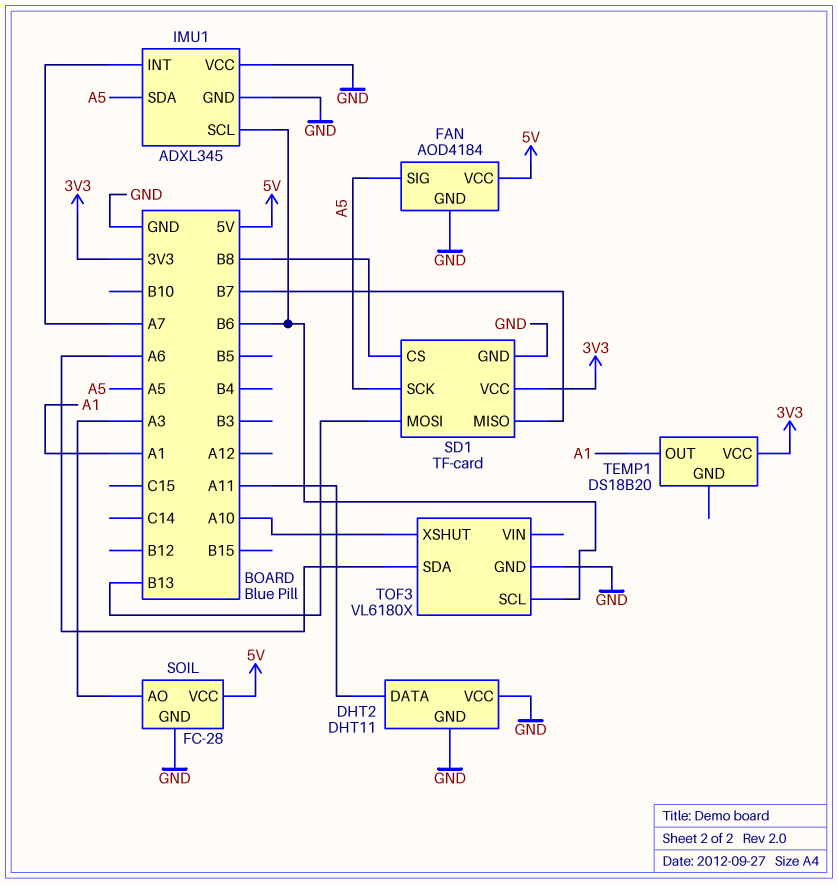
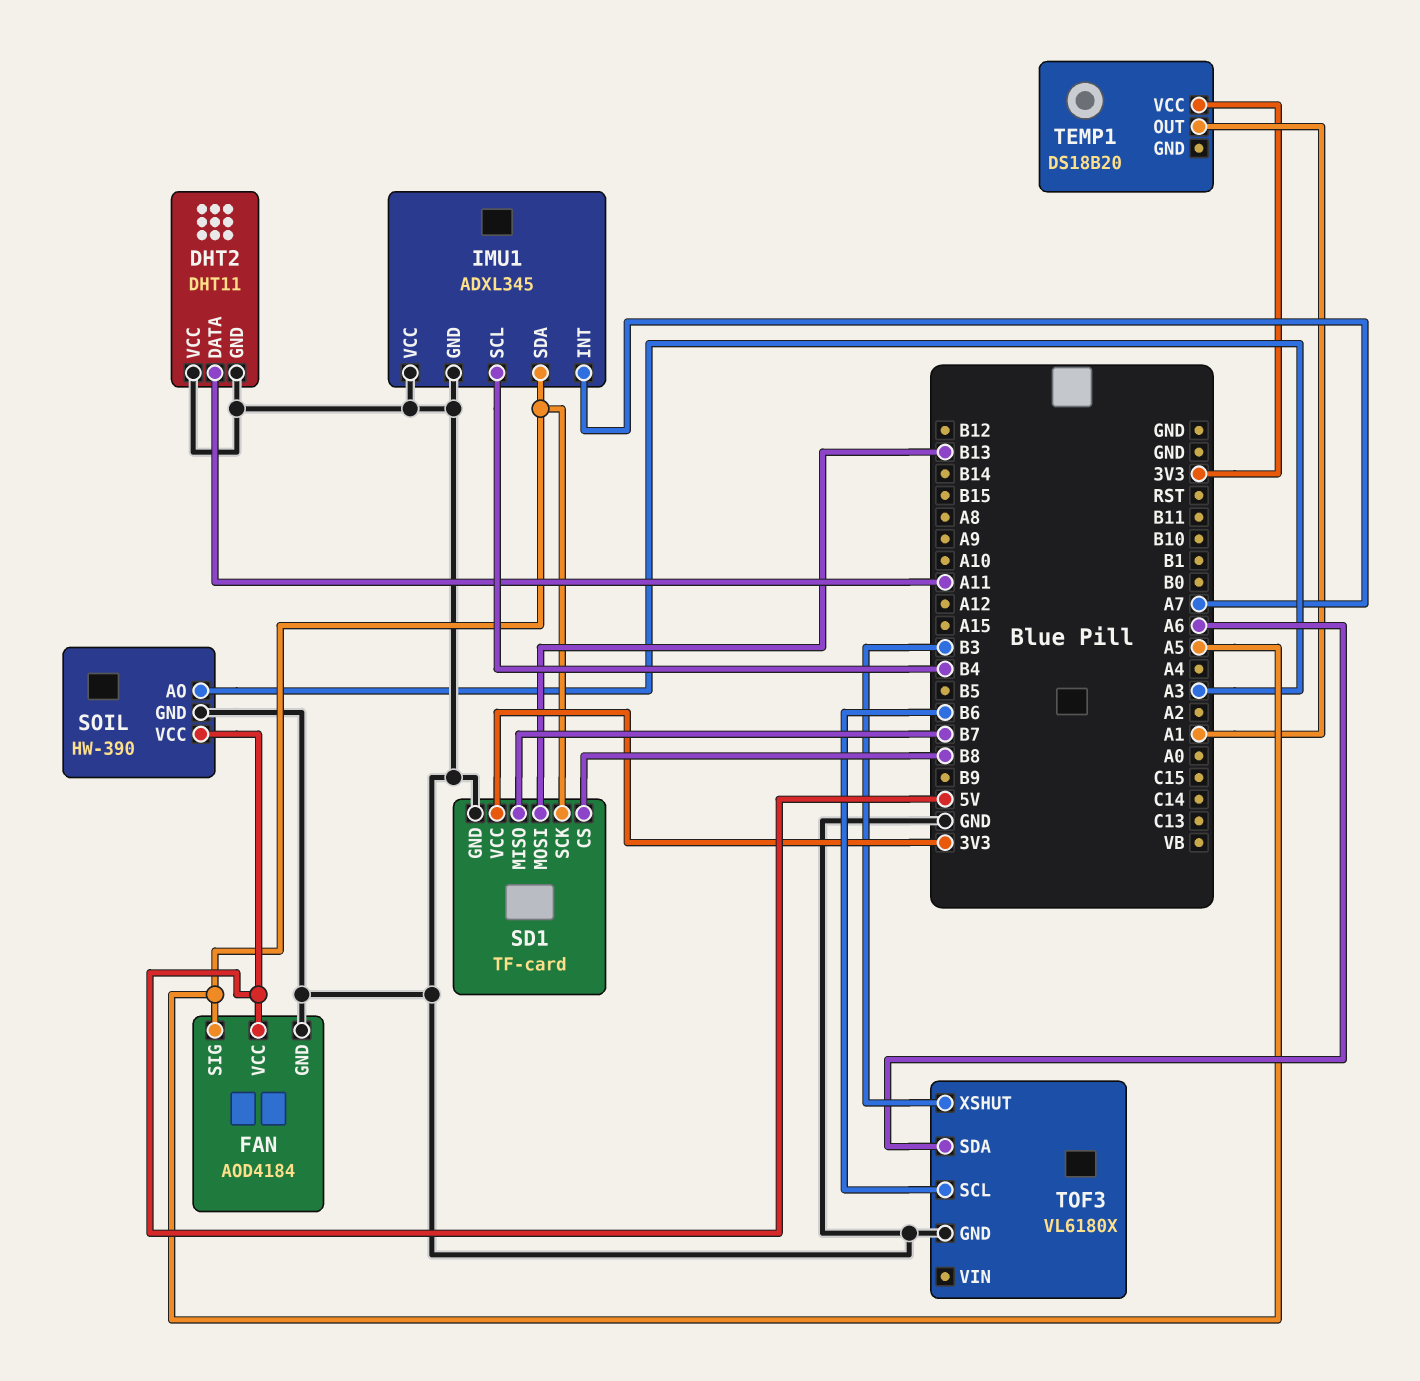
IMU1 pin SCL: B6 -> B4
SOIL: FC-28 -> HW-390
TOF3 pin XSHUT: A10 -> B3

